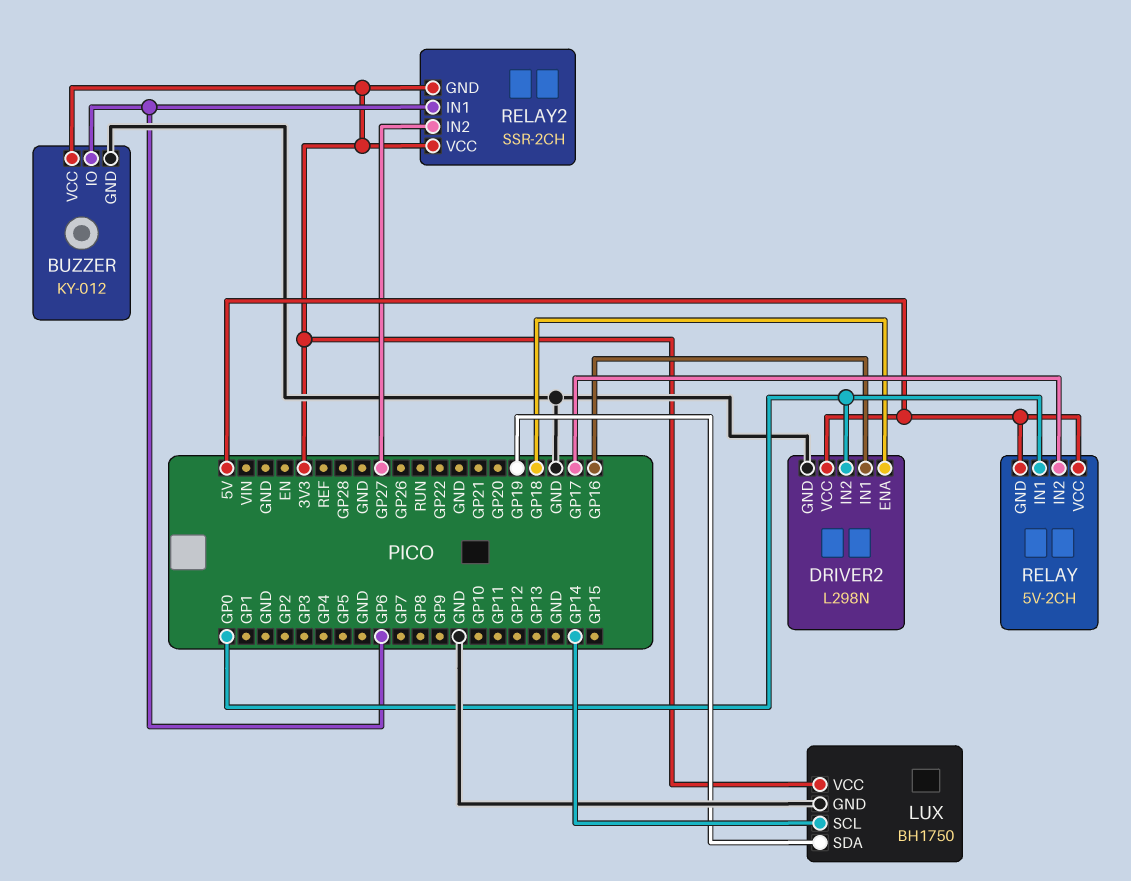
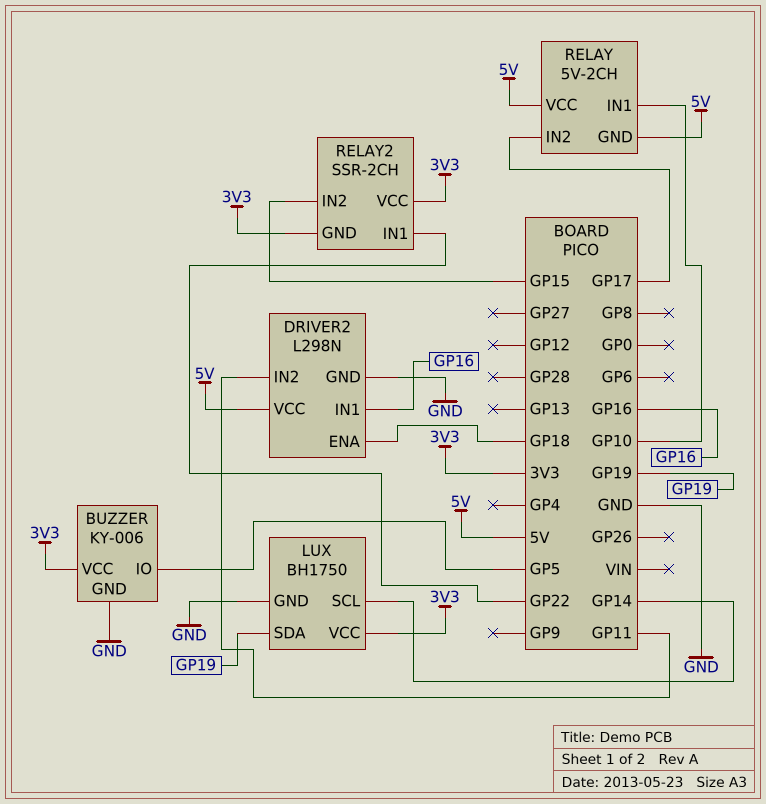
BUZZER: KY-012 -> KY-006
BUZZER pin IO: GP6 -> GP5
DRIVER2 pin IN2: GP0 -> GP11
RELAY pin IN1: GP0 -> GP10
RELAY2 pin IN1: GP6 -> GP22
RELAY2 pin IN2: GP27 -> GP15

